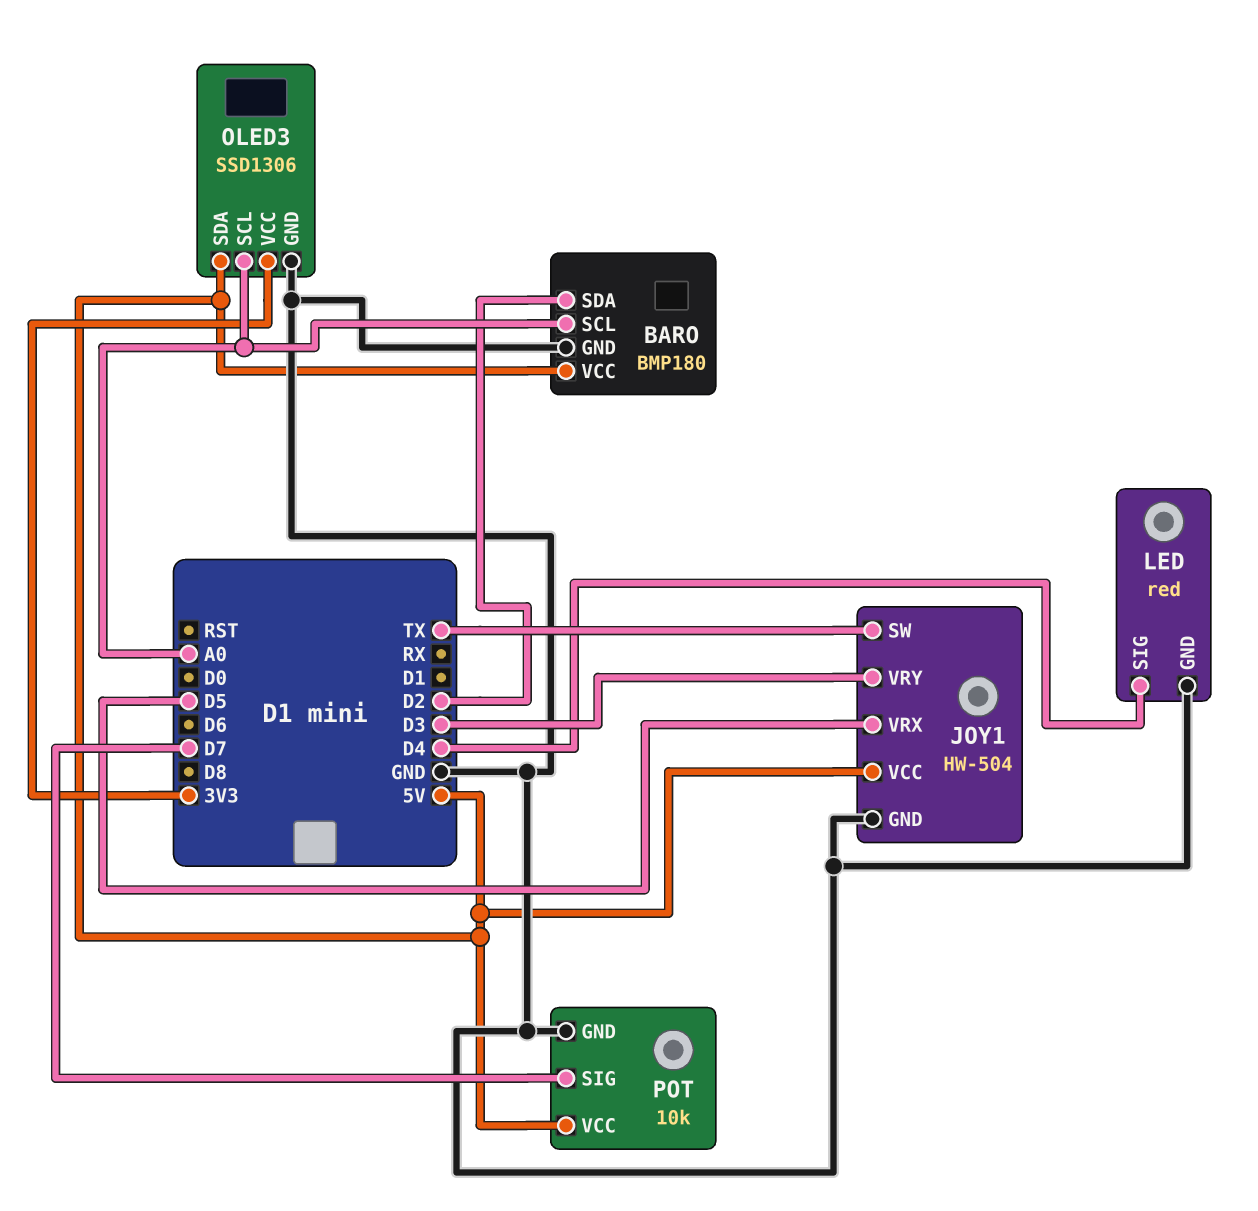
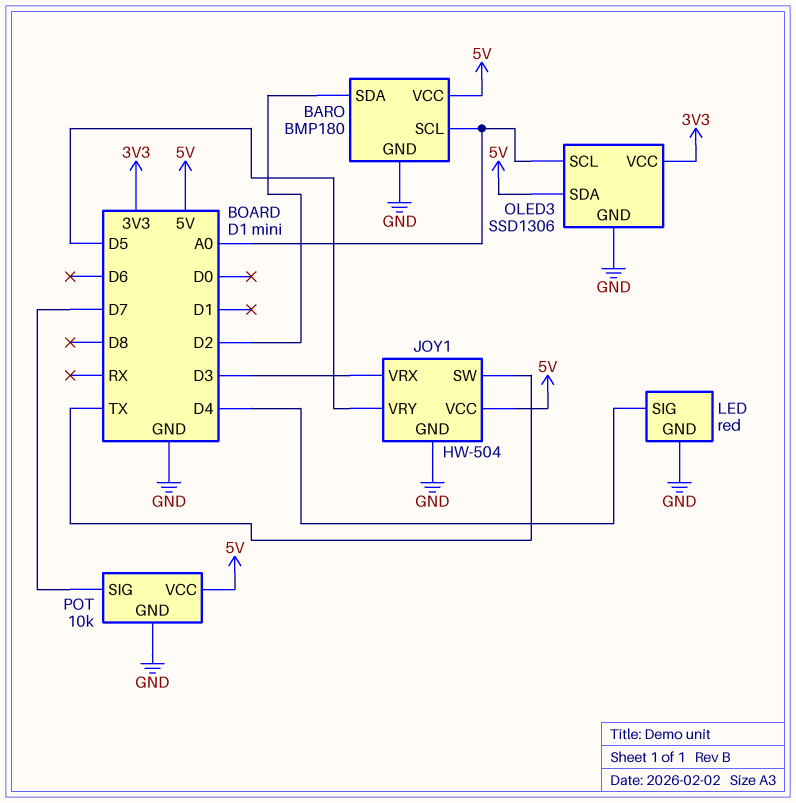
JOY1 pin VRX: D5 -> D3
JOY1 pin VRY: D3 -> D5

